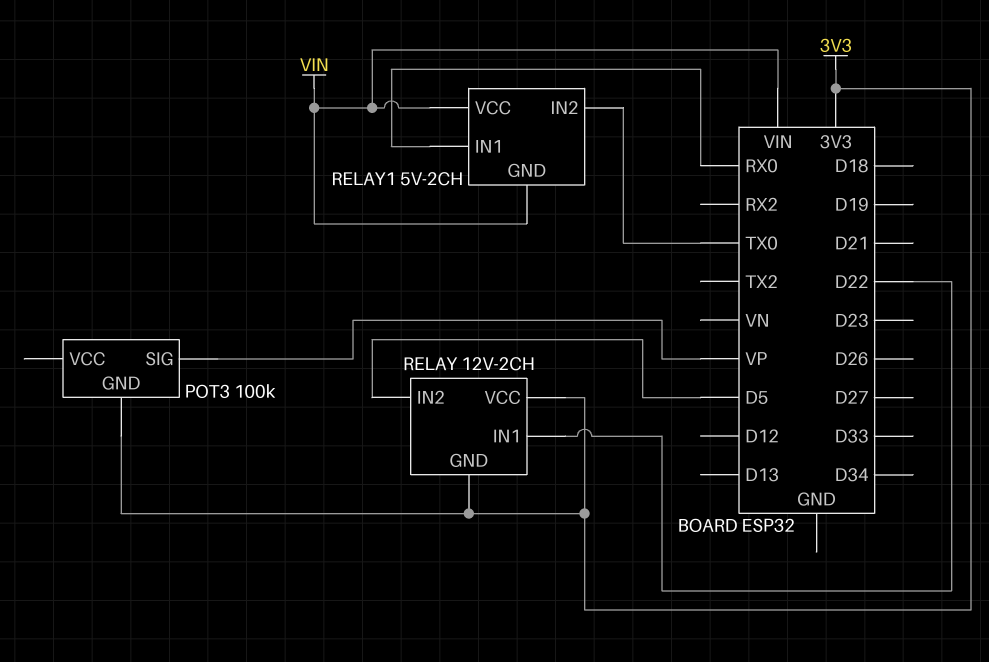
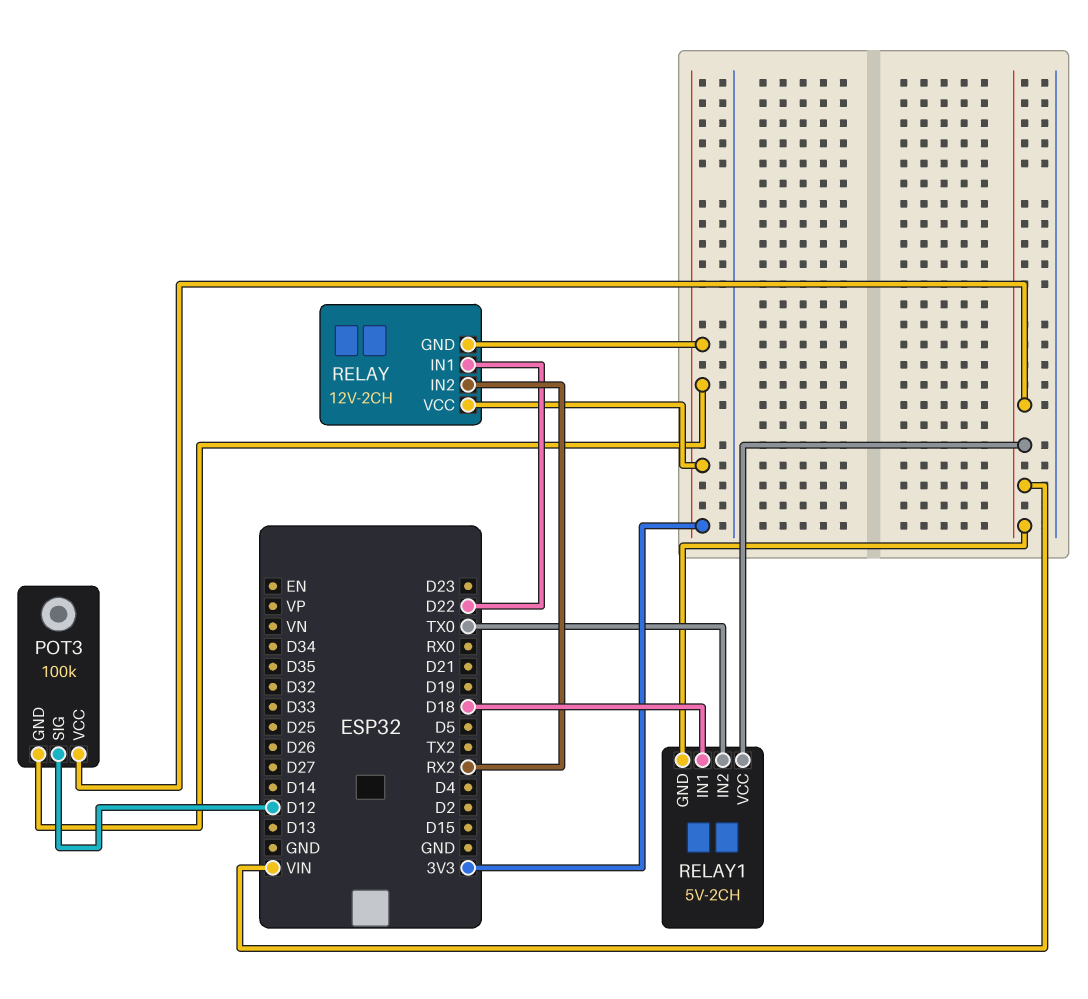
POT3 pin SIG: VP -> D12
POT3 pin VCC: none -> VIN
RELAY pin IN2: D5 -> RX2
RELAY1 pin IN1: RX0 -> D18

